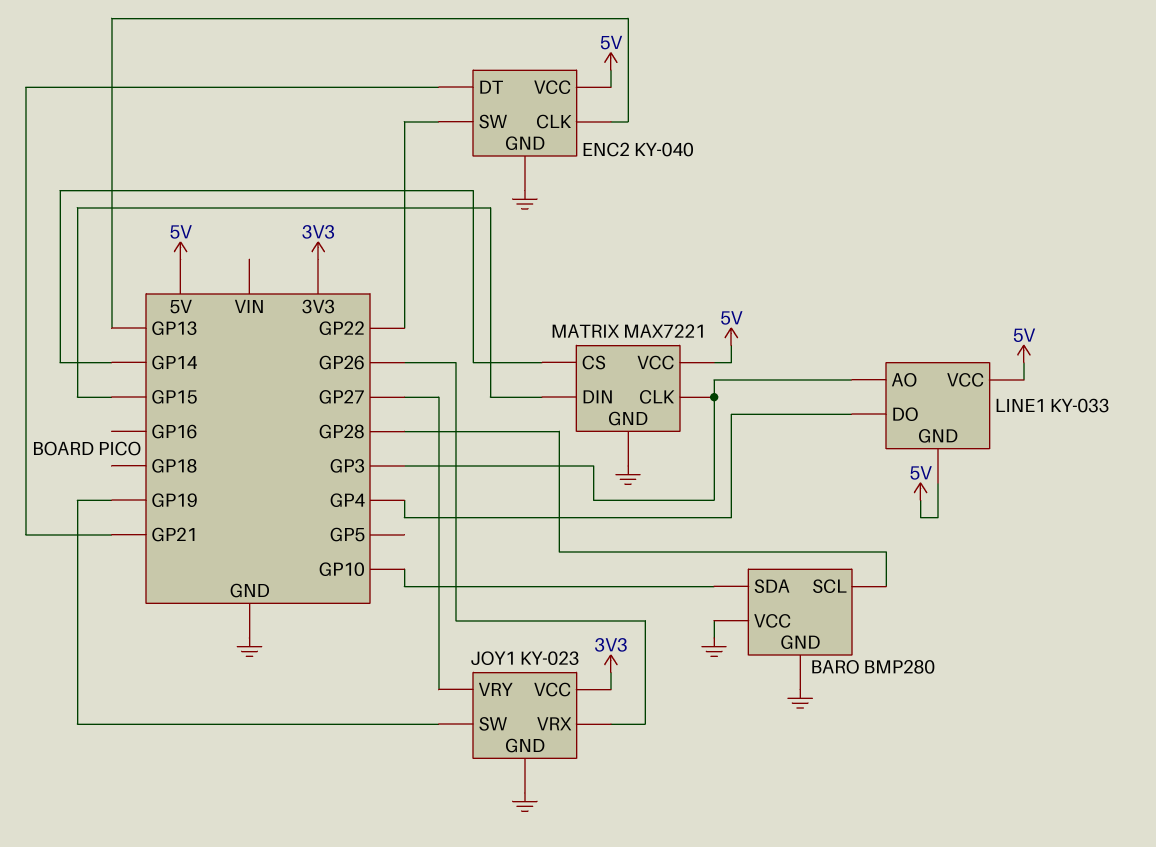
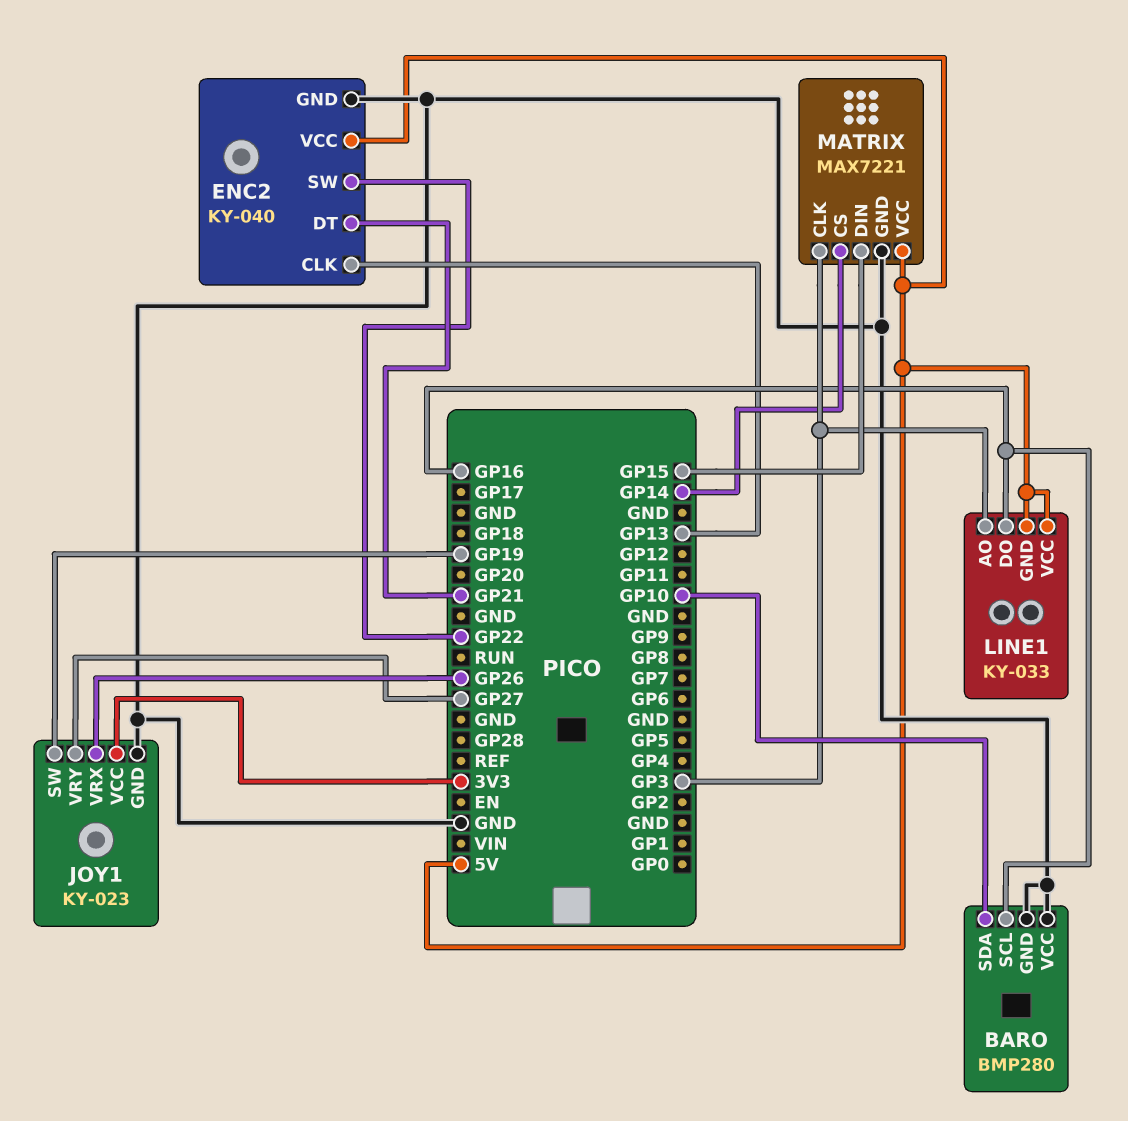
BARO pin SCL: GP28 -> GP16
LINE1 pin DO: GP4 -> GP16

